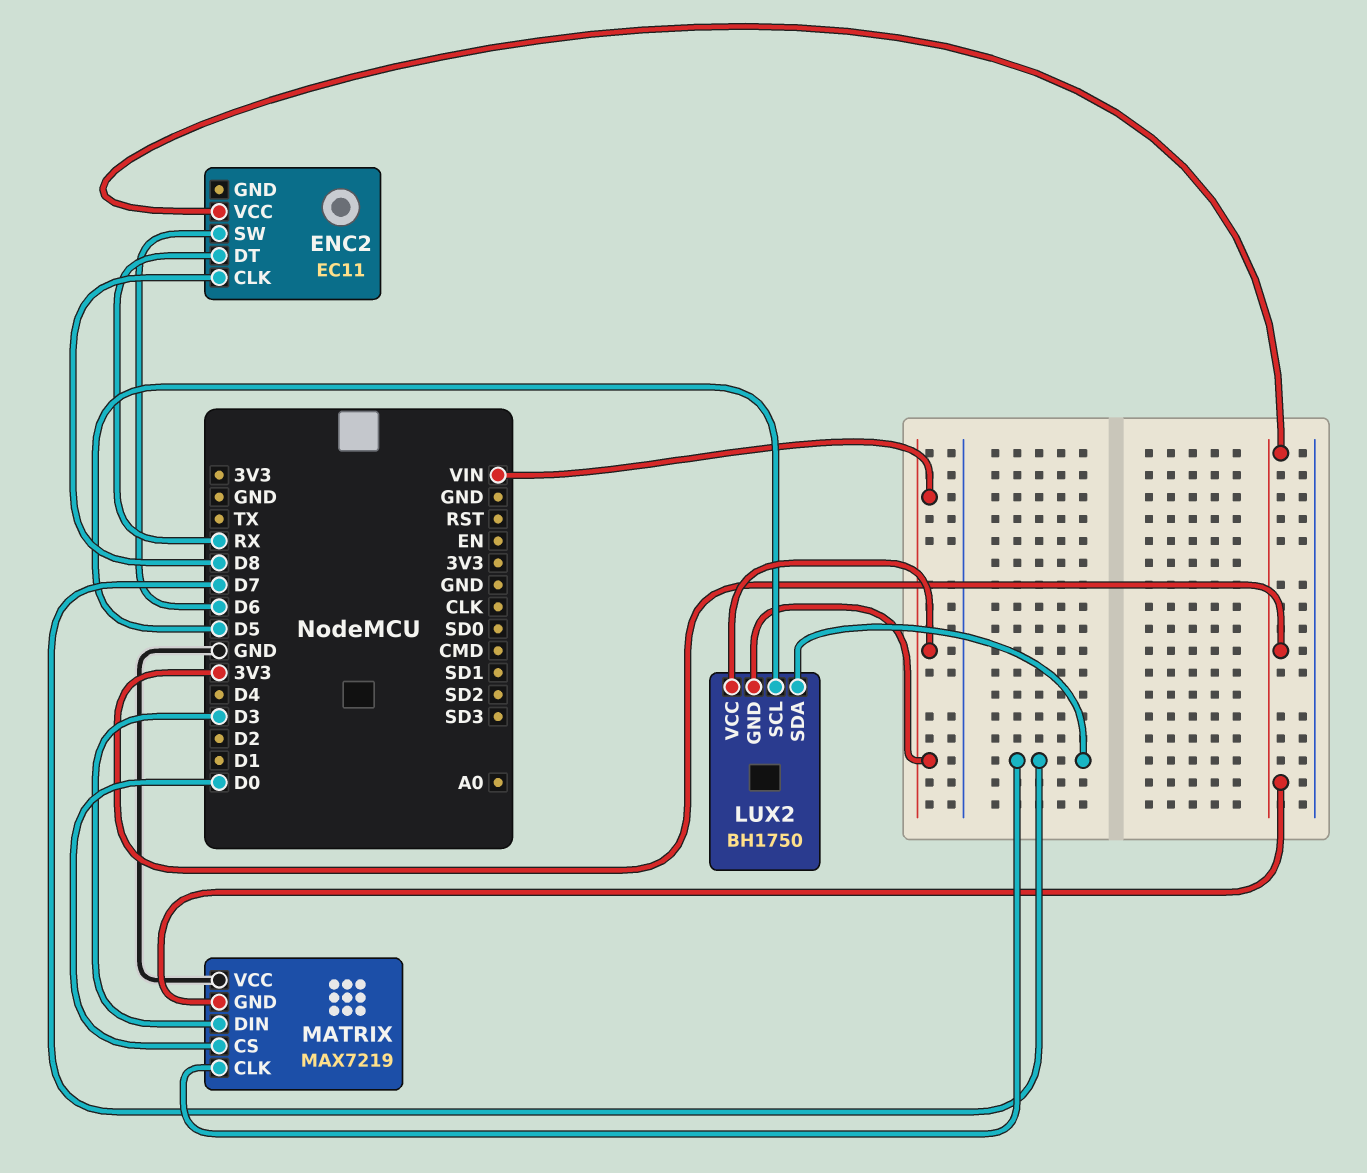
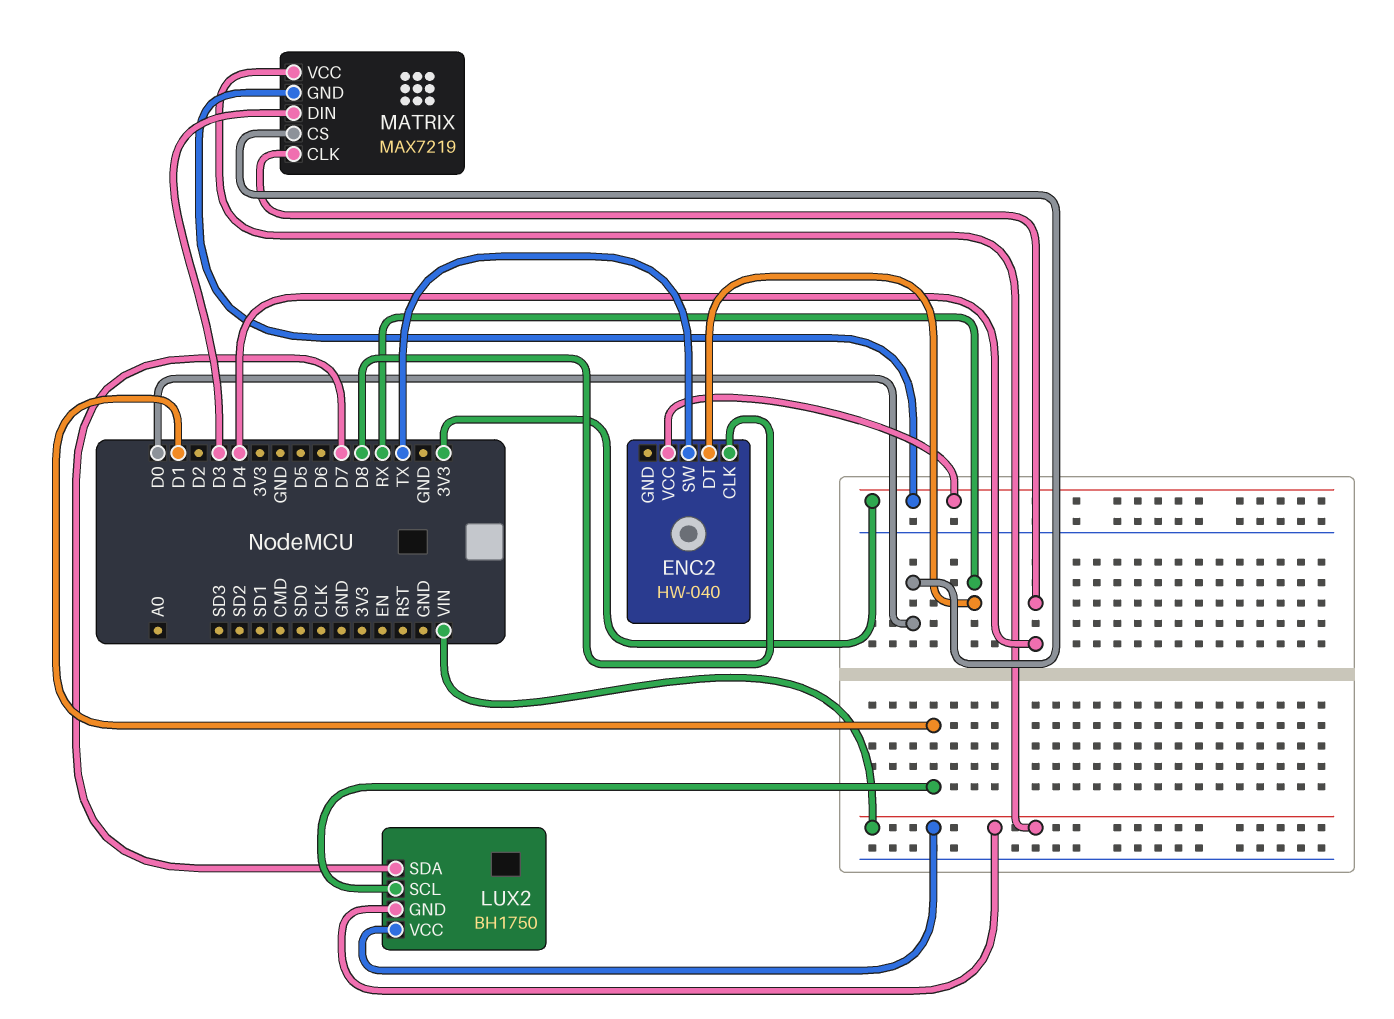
ENC2: EC11 -> HW-040
ENC2 pin SW: D6 -> TX
LUX2 pin SCL: D5 -> D1
MATRIX pin CLK: D7 -> D4
MATRIX pin VCC: GND -> VIN

